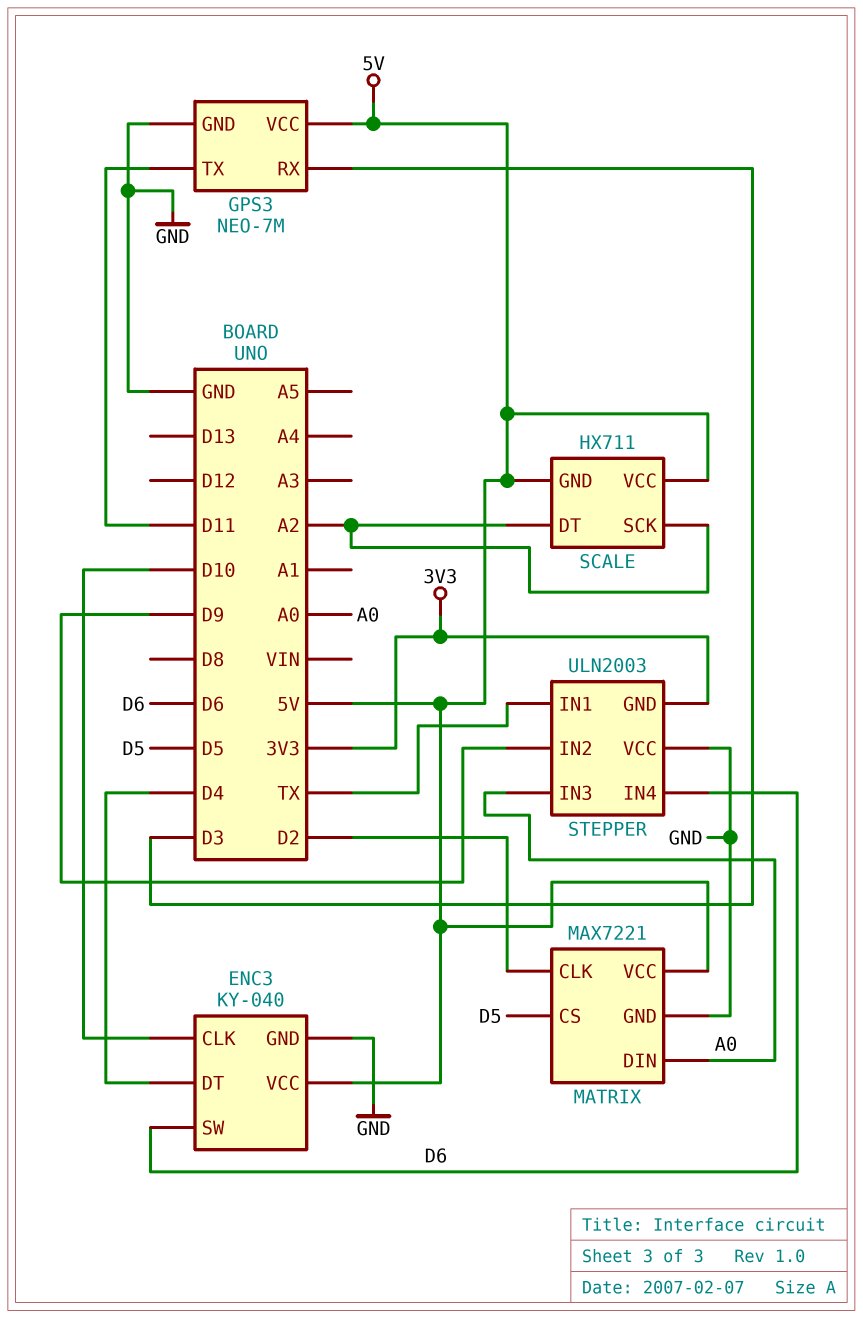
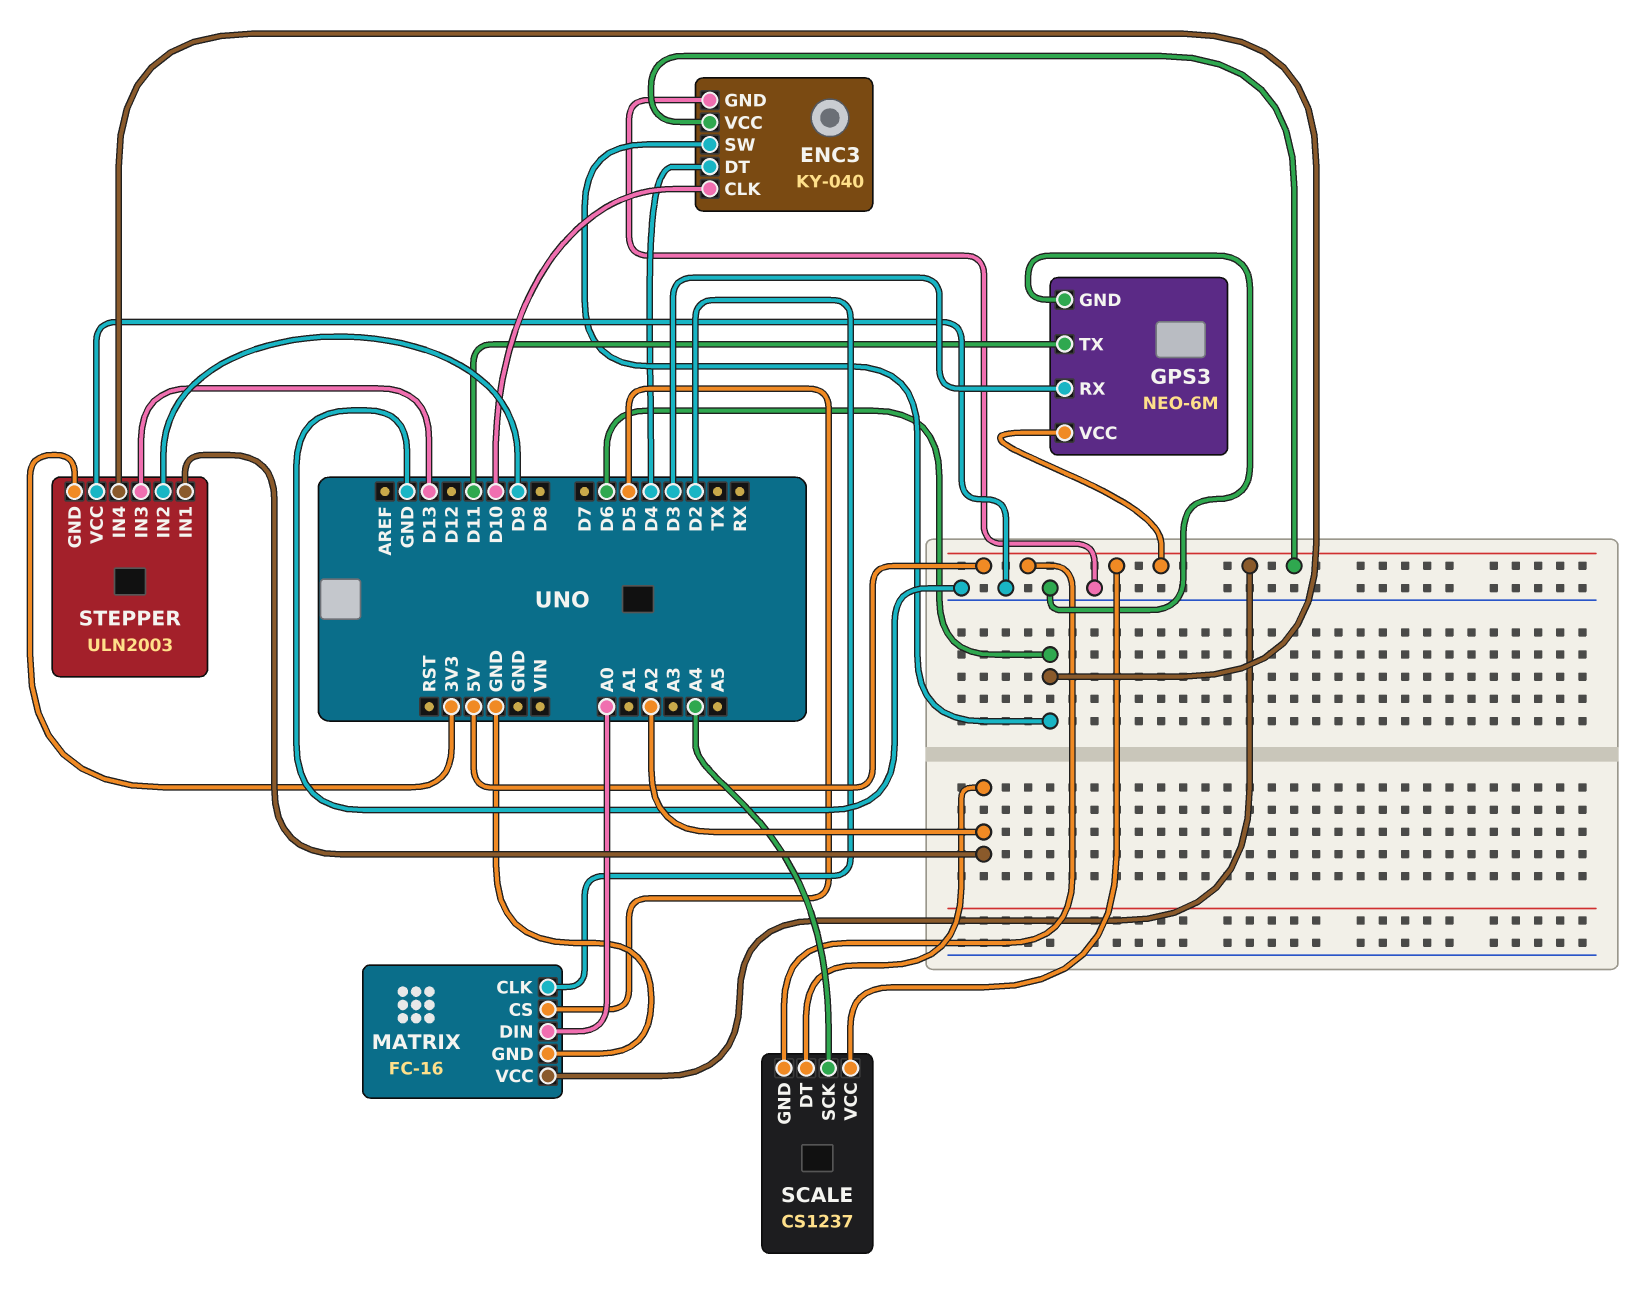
GPS3: NEO-7M -> NEO-6M
MATRIX: MAX7221 -> FC-16
SCALE: HX711 -> CS1237
SCALE pin SCK: A2 -> A4
STEPPER pin IN1: TX -> A2
STEPPER pin IN3: A0 -> D13

